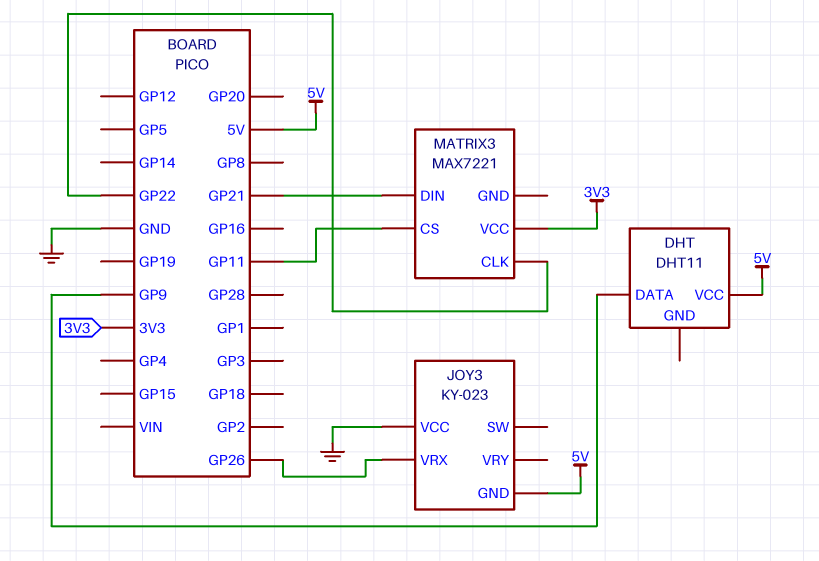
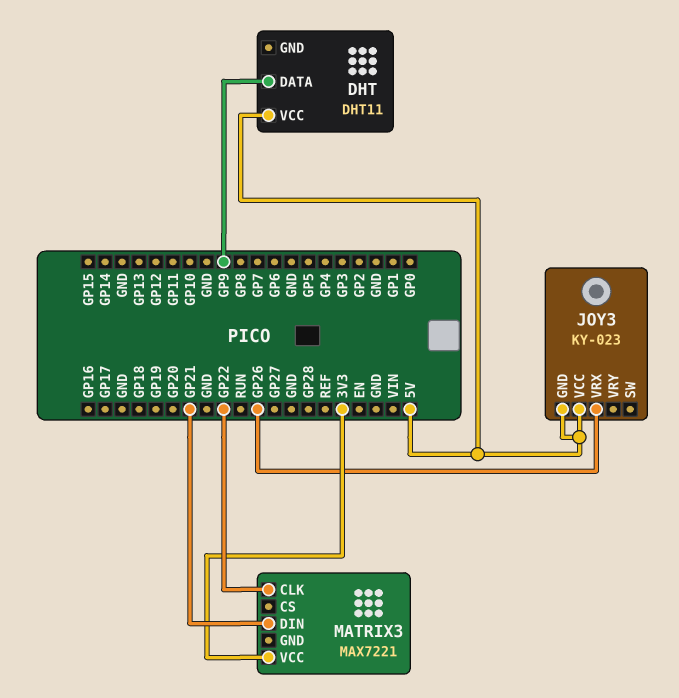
JOY3 pin VCC: GND -> 5V
MATRIX3 pin CS: GP11 -> none

